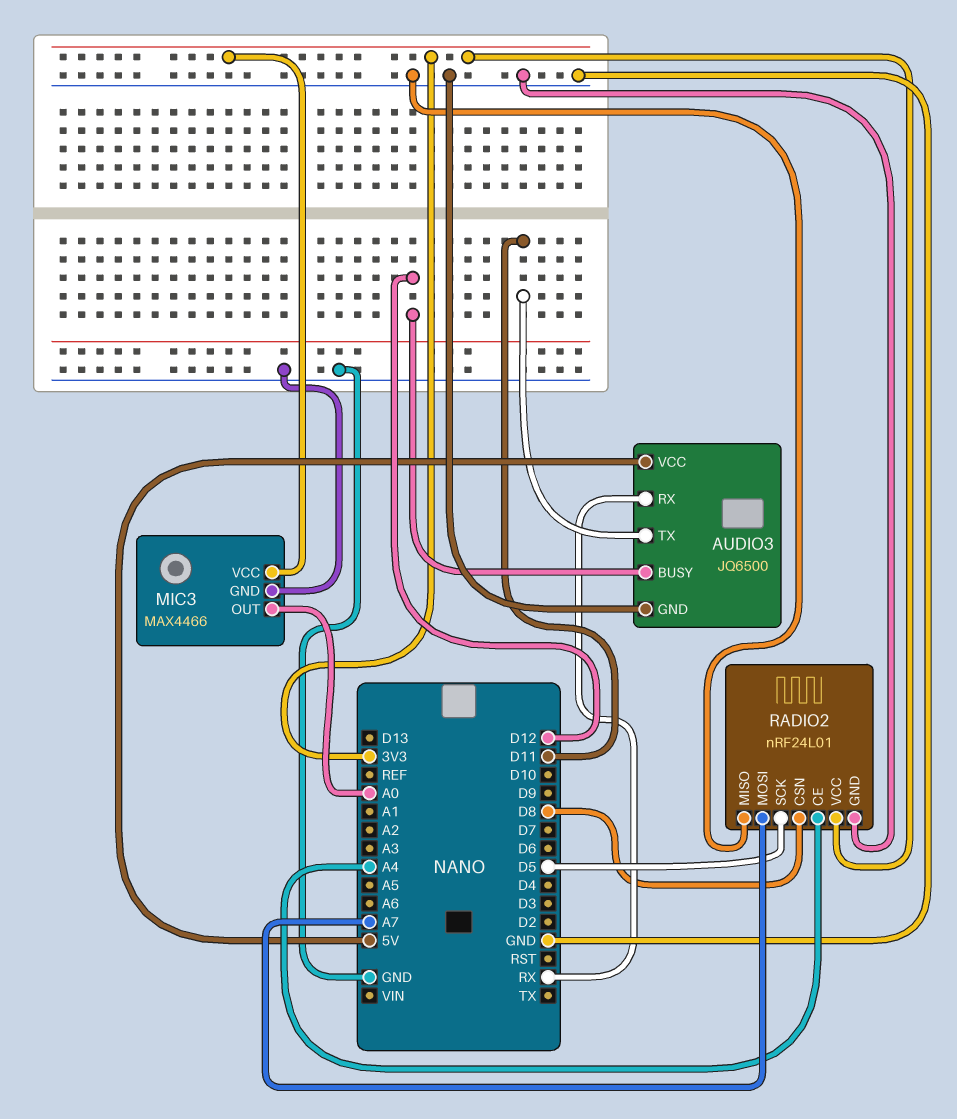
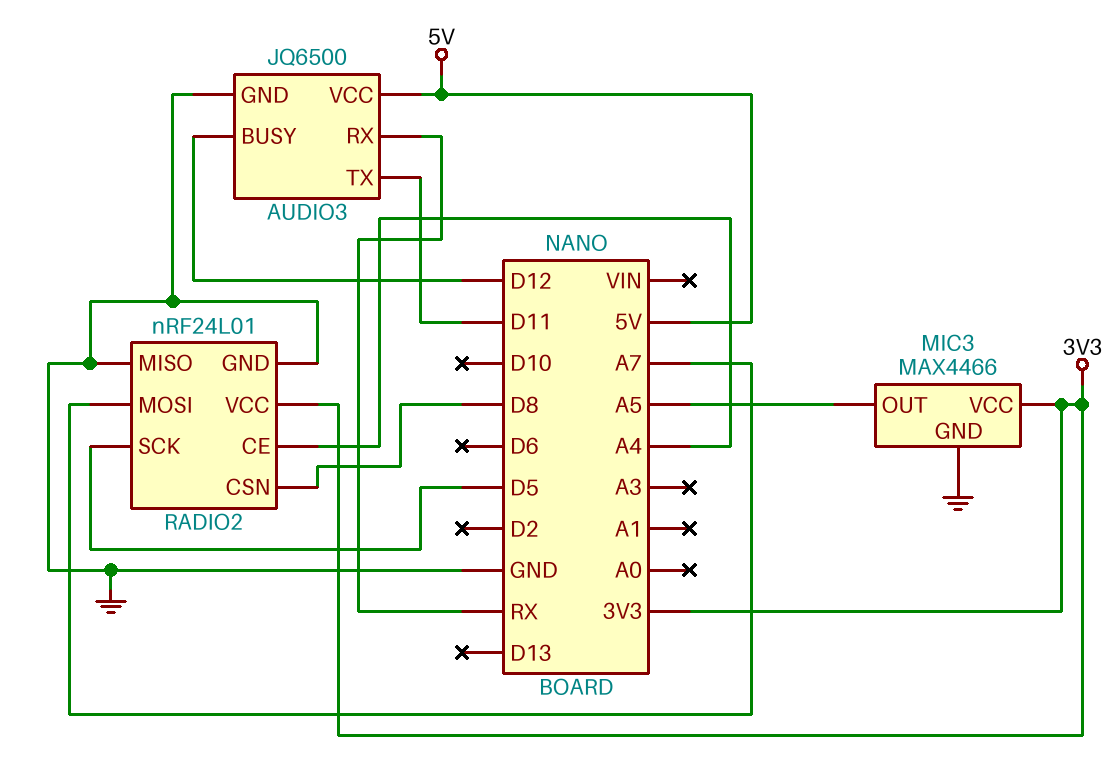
MIC3 pin OUT: A0 -> A5

